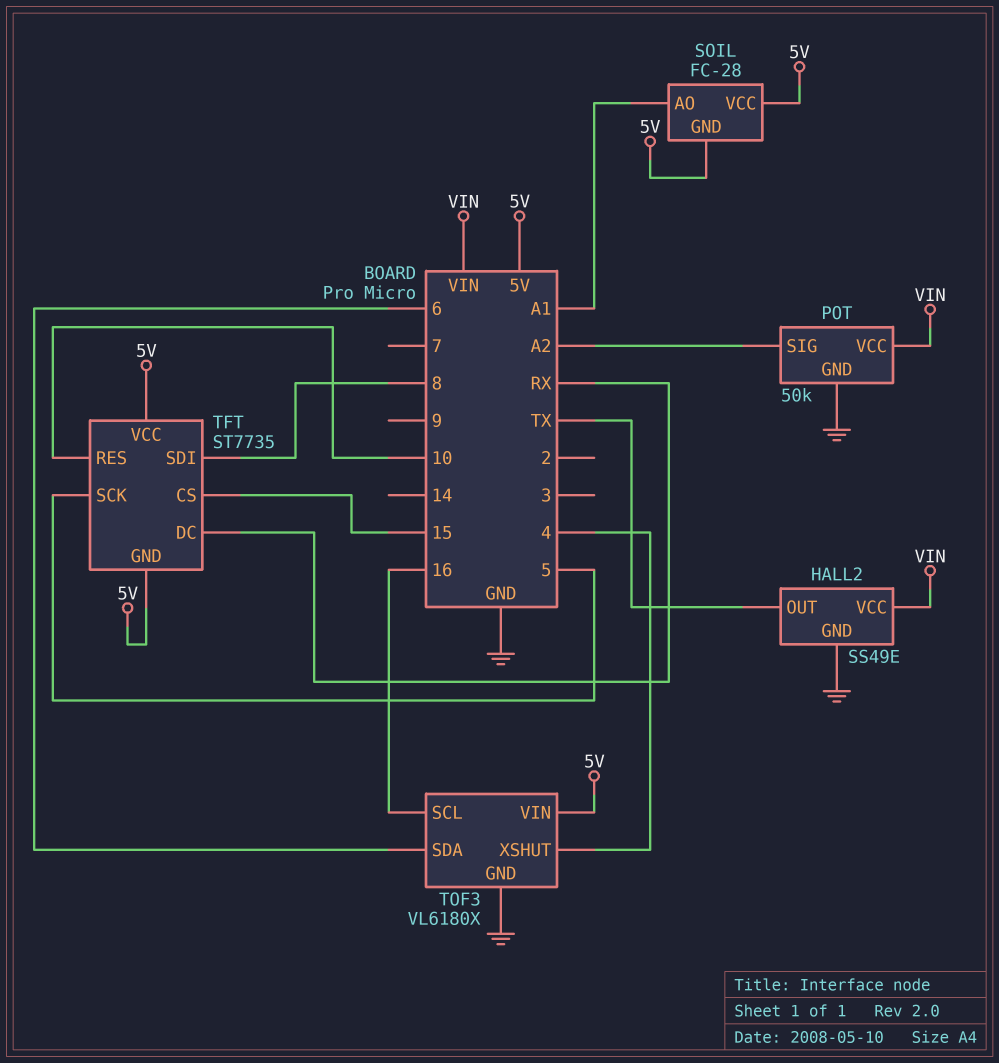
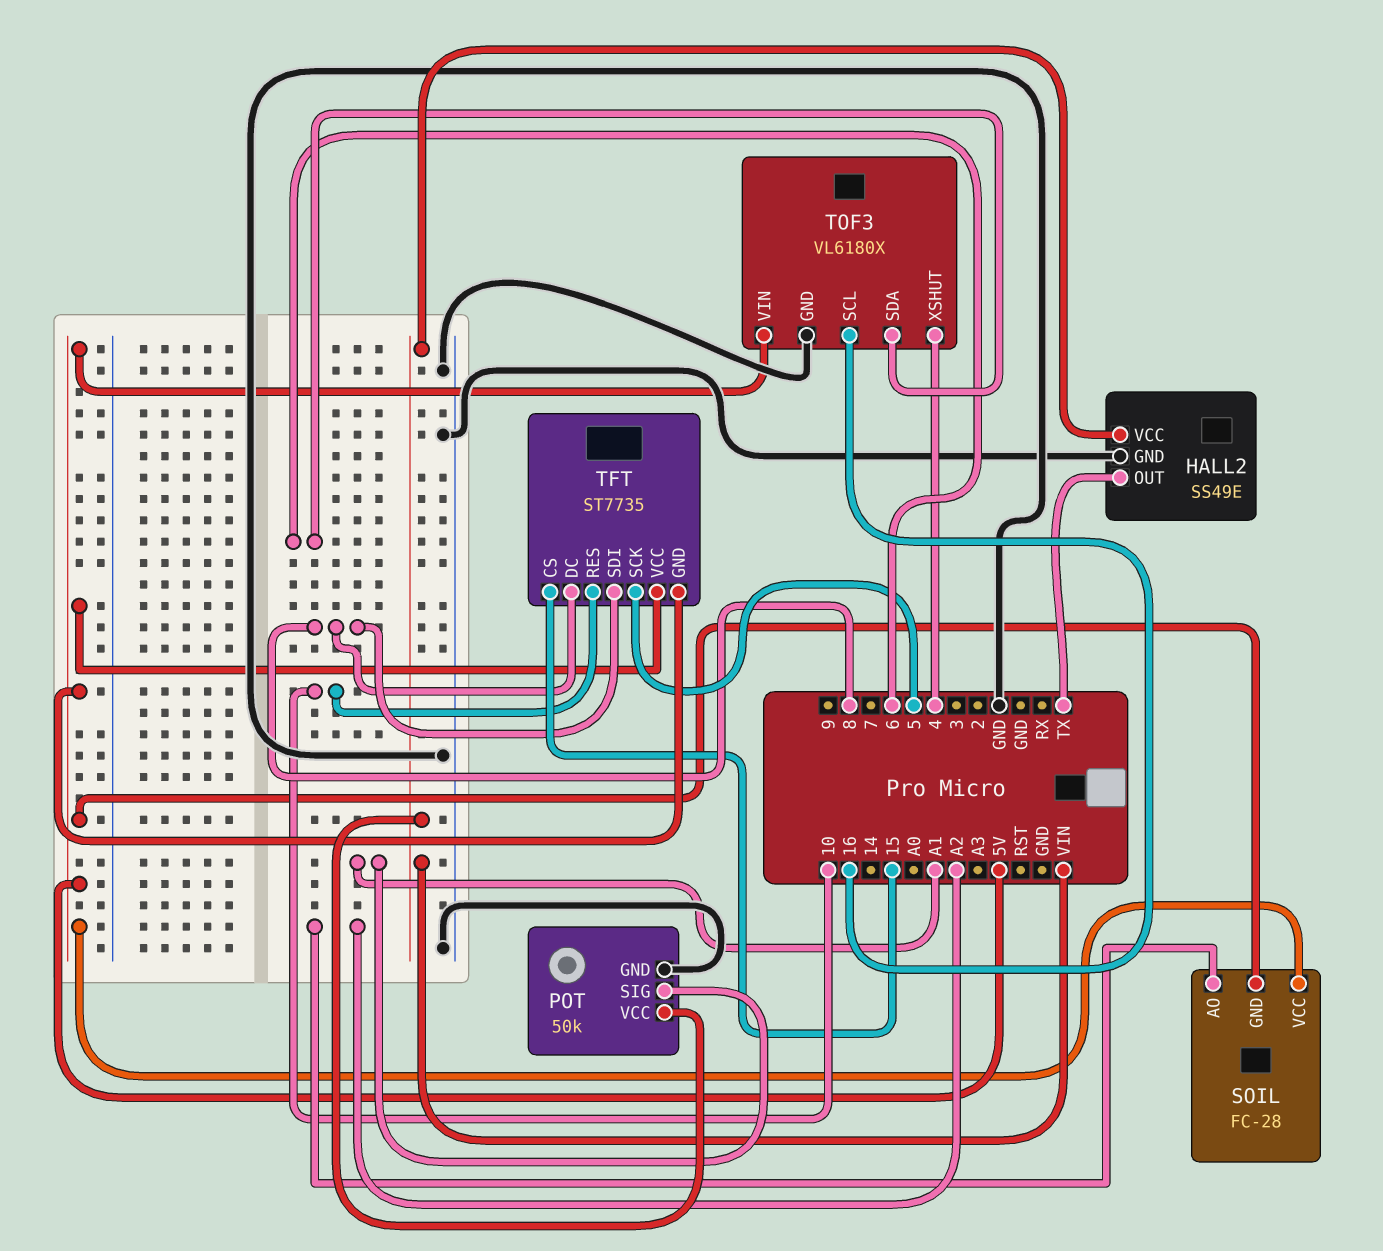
POT pin SIG: A2 -> A1
SOIL pin AO: A1 -> A2
TFT pin DC: RX -> 8

